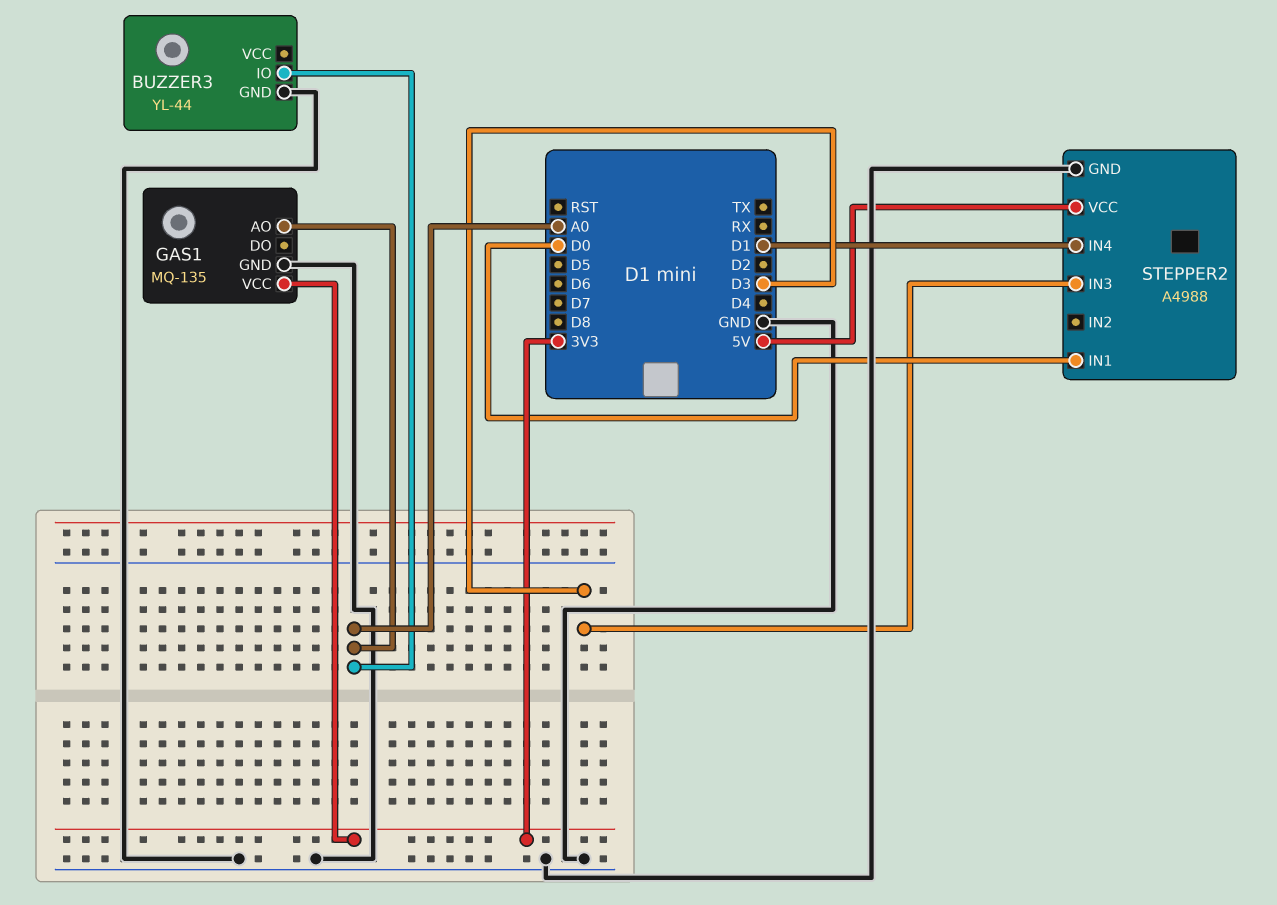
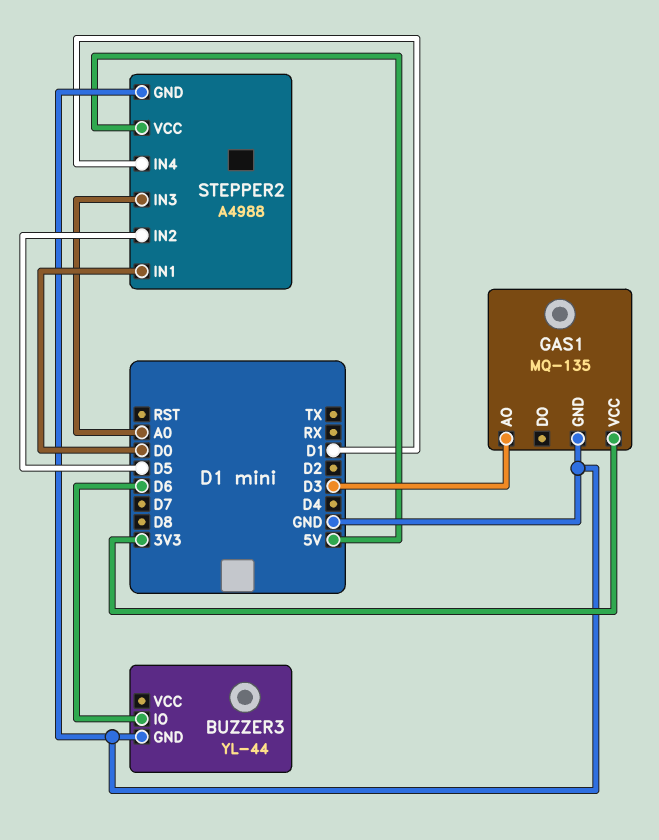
BUZZER3 pin IO: A0 -> D6
GAS1 pin AO: A0 -> D3
STEPPER2 pin IN2: none -> D5
STEPPER2 pin IN3: D3 -> A0

